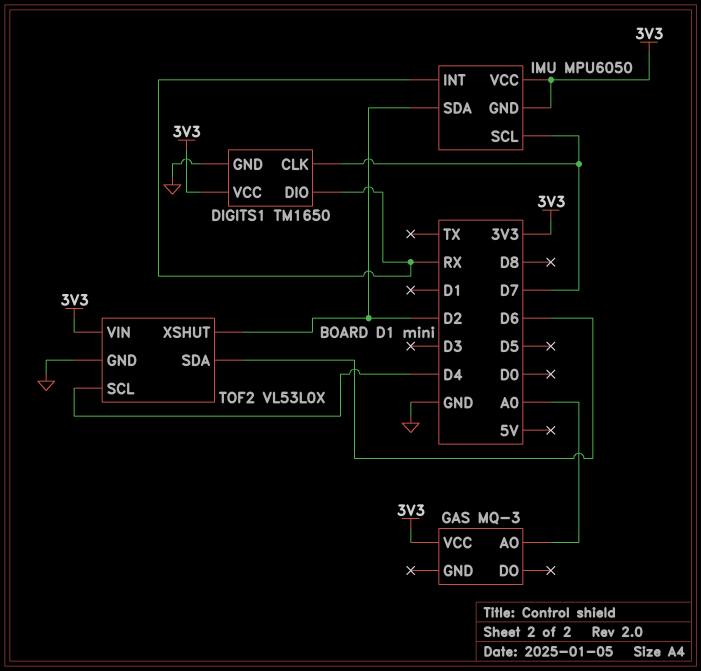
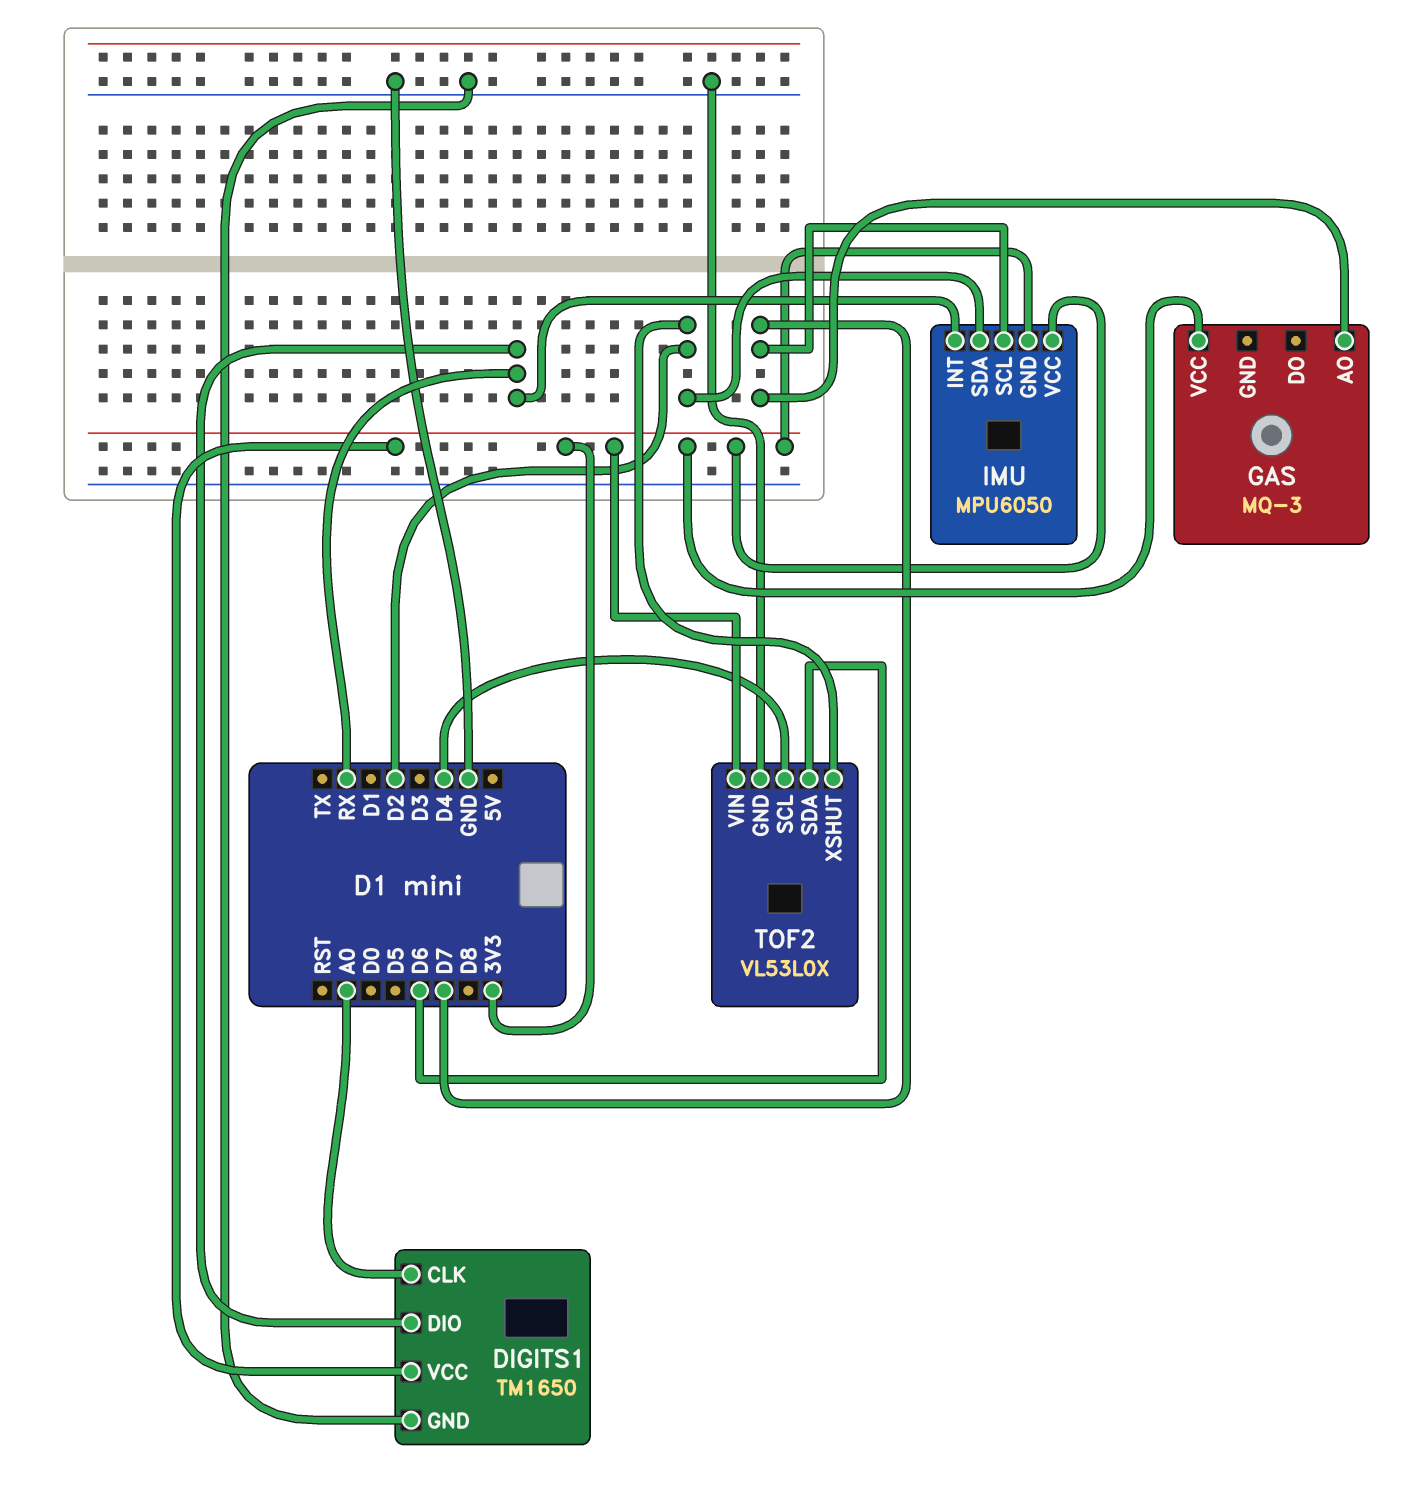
DIGITS1 pin CLK: D7 -> A0
GAS pin AO: A0 -> D7

